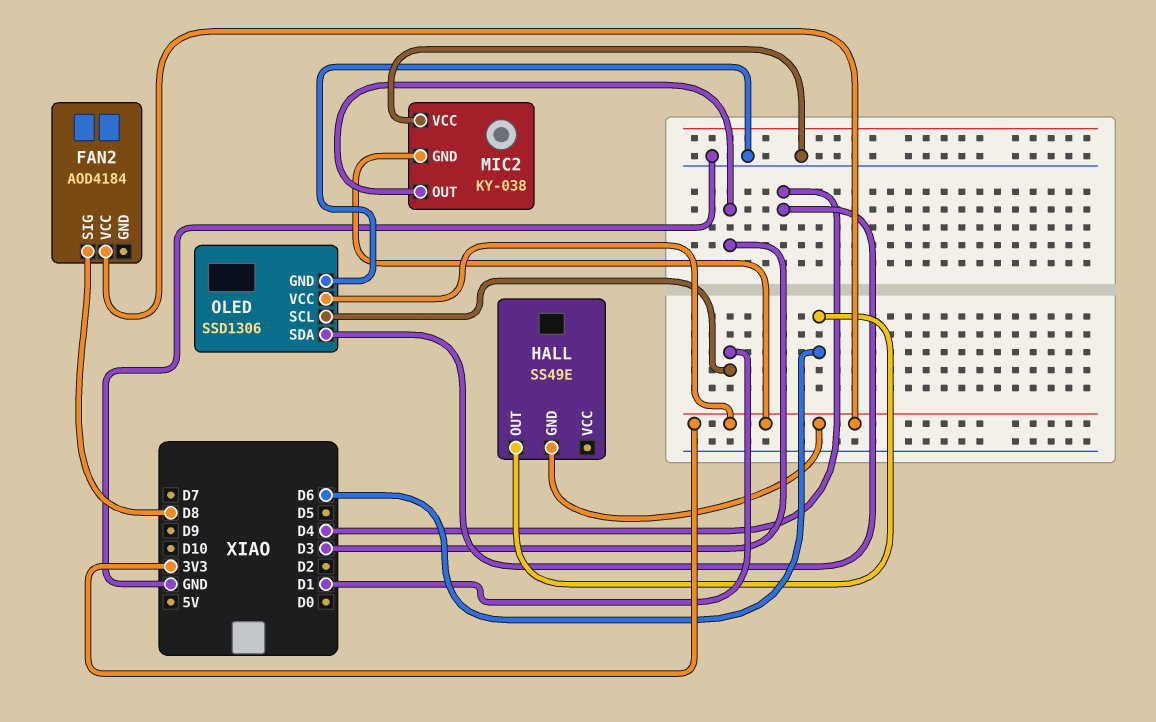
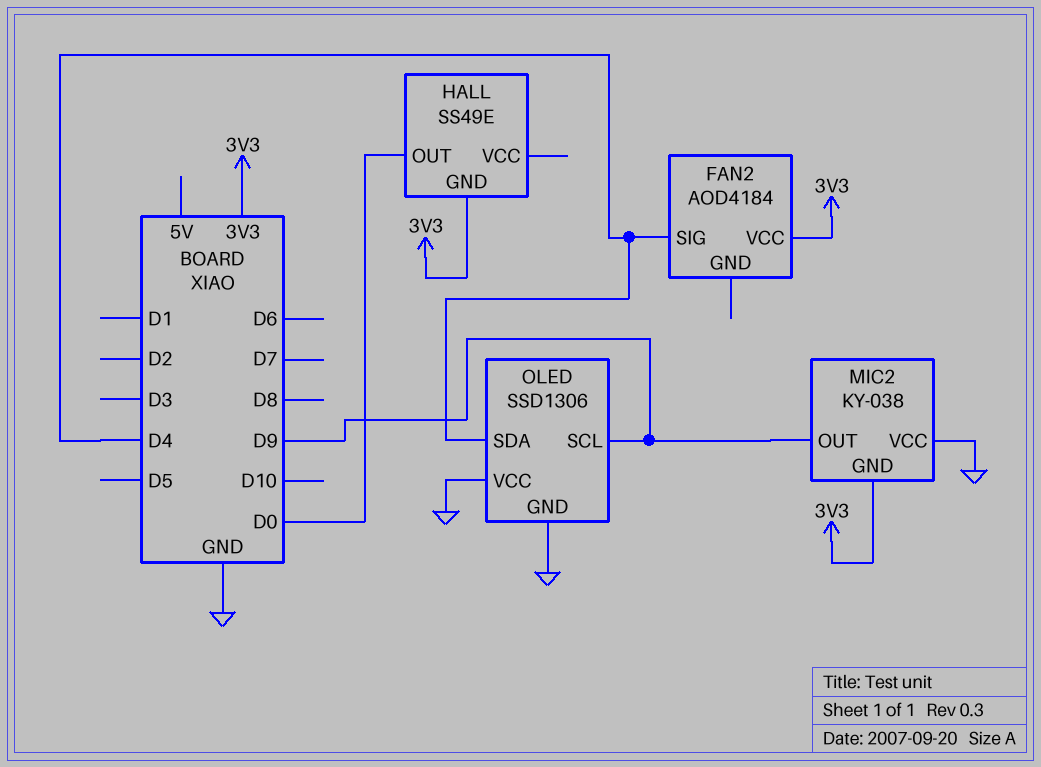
FAN2 pin SIG: D8 -> D4
HALL pin OUT: D6 -> D0
MIC2 pin OUT: D3 -> D9
OLED pin SCL: D1 -> D9
OLED pin VCC: 3V3 -> GND

